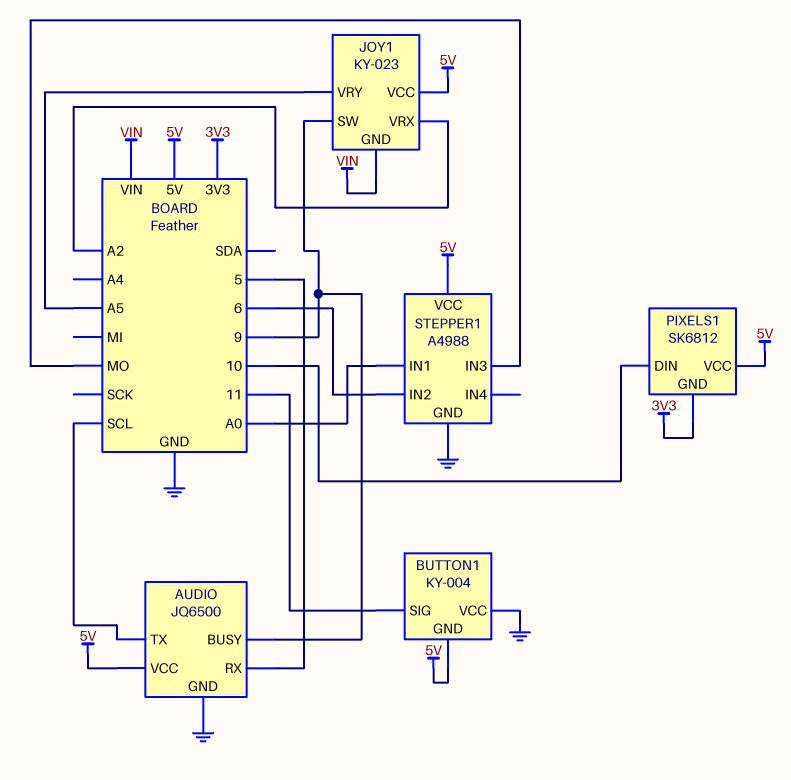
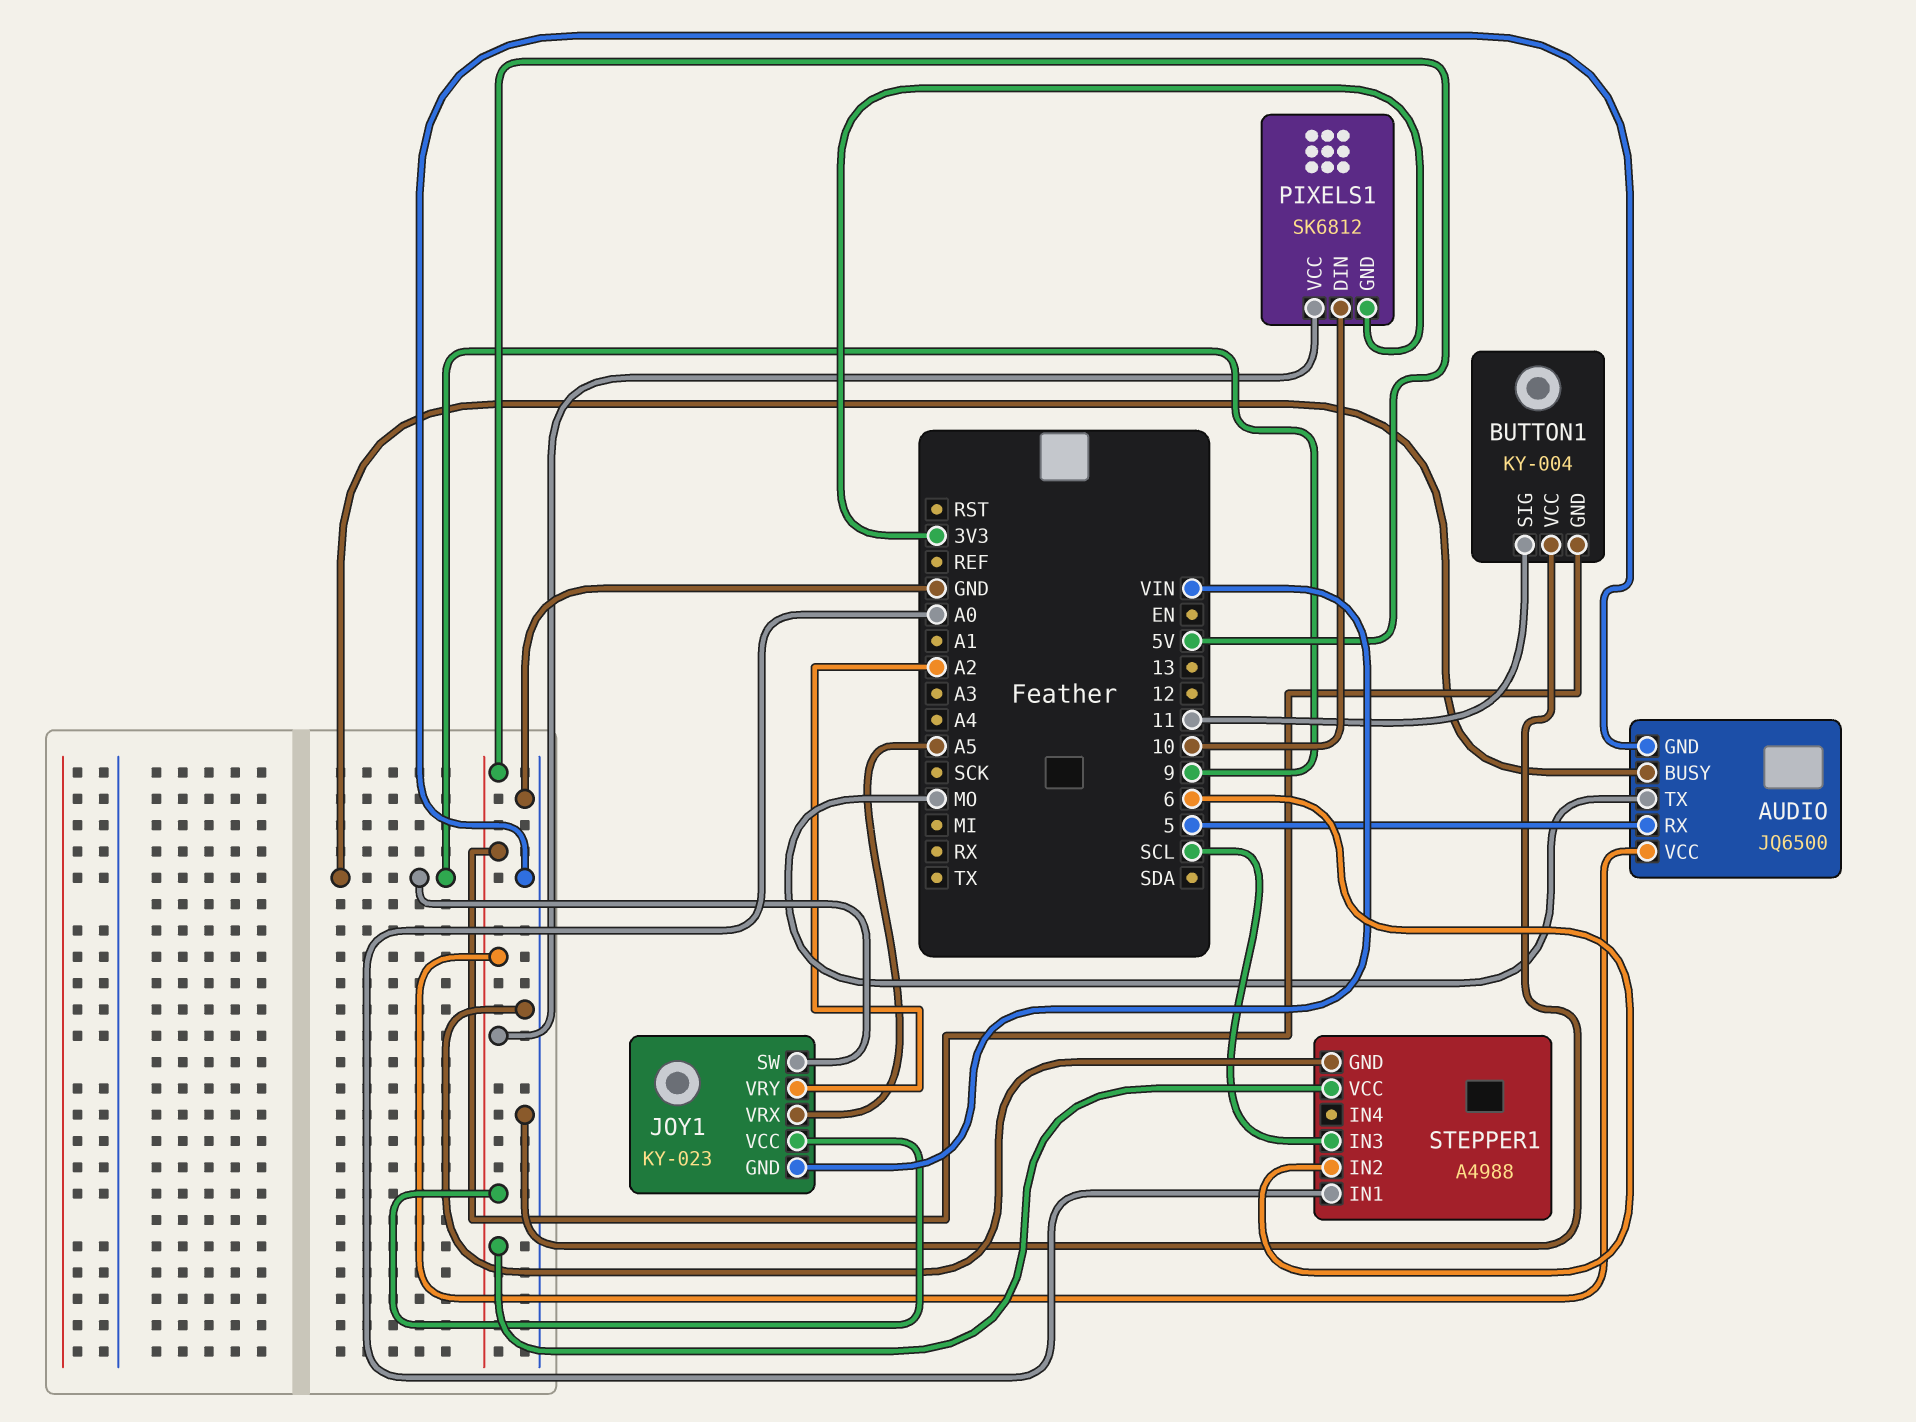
AUDIO pin TX: SCL -> MO
JOY1 pin VRX: A2 -> A5
JOY1 pin VRY: A5 -> A2
STEPPER1 pin IN3: MO -> SCL

